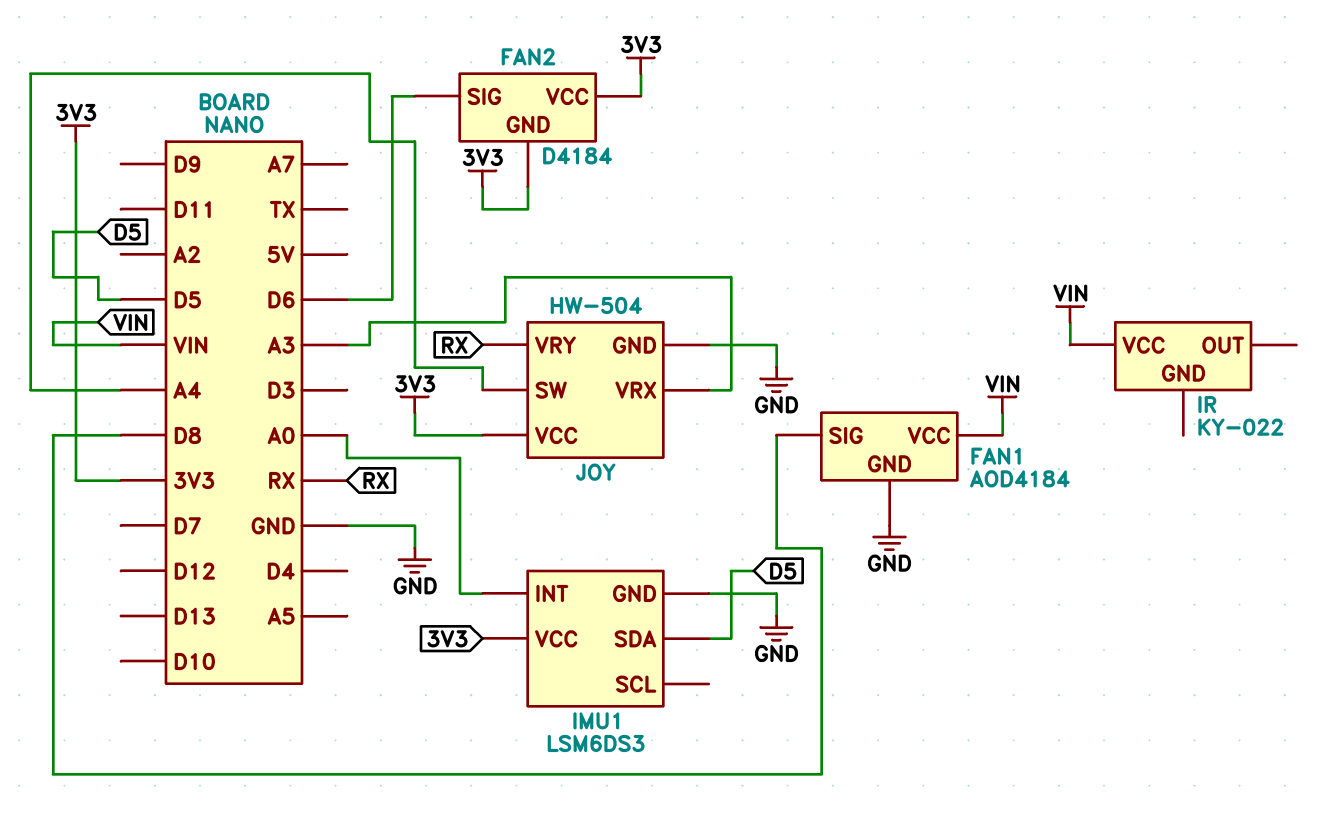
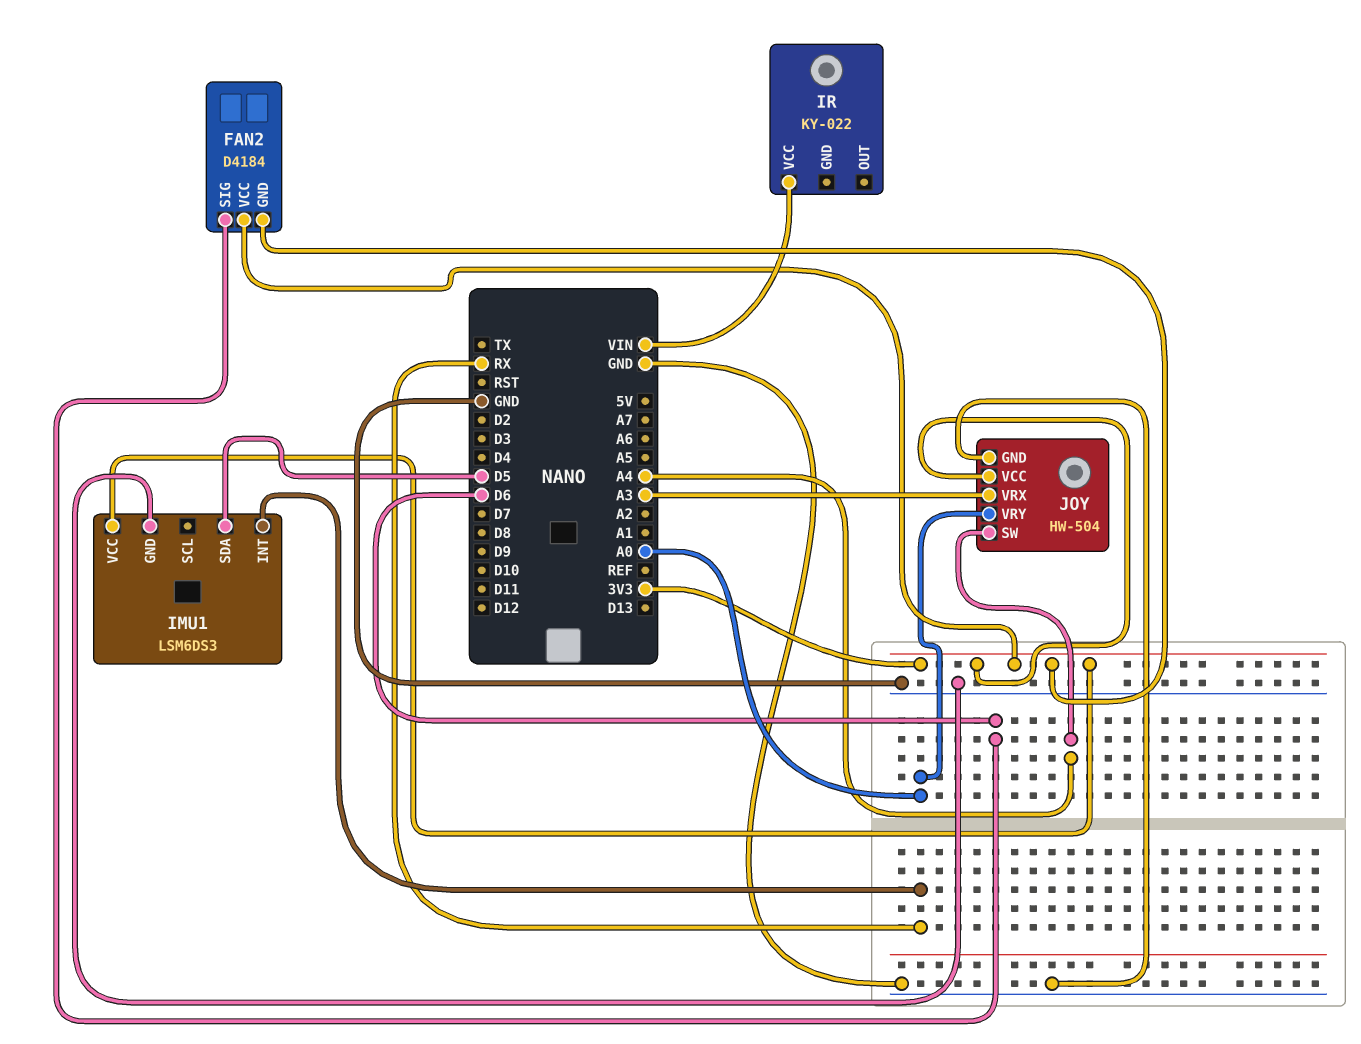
FAN1: AOD4184 -> none
FAN1 pin GND: GND -> none
FAN1 pin SIG: D8 -> none
FAN1 pin VCC: VIN -> none
IMU1 pin INT: A0 -> RX
JOY pin VRY: RX -> A0

